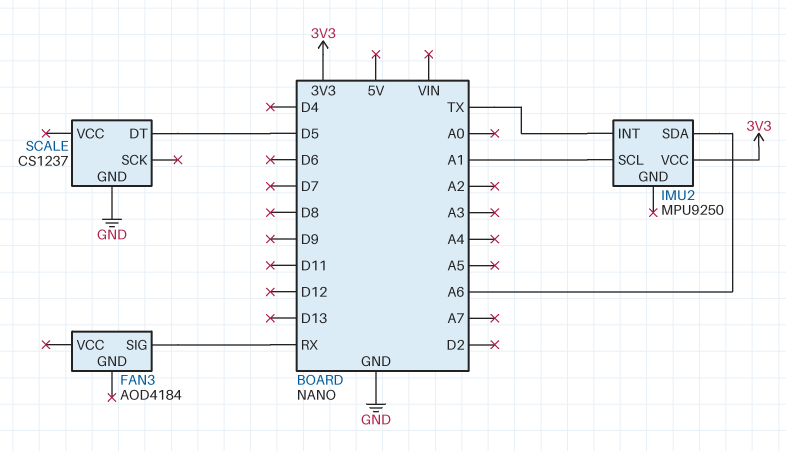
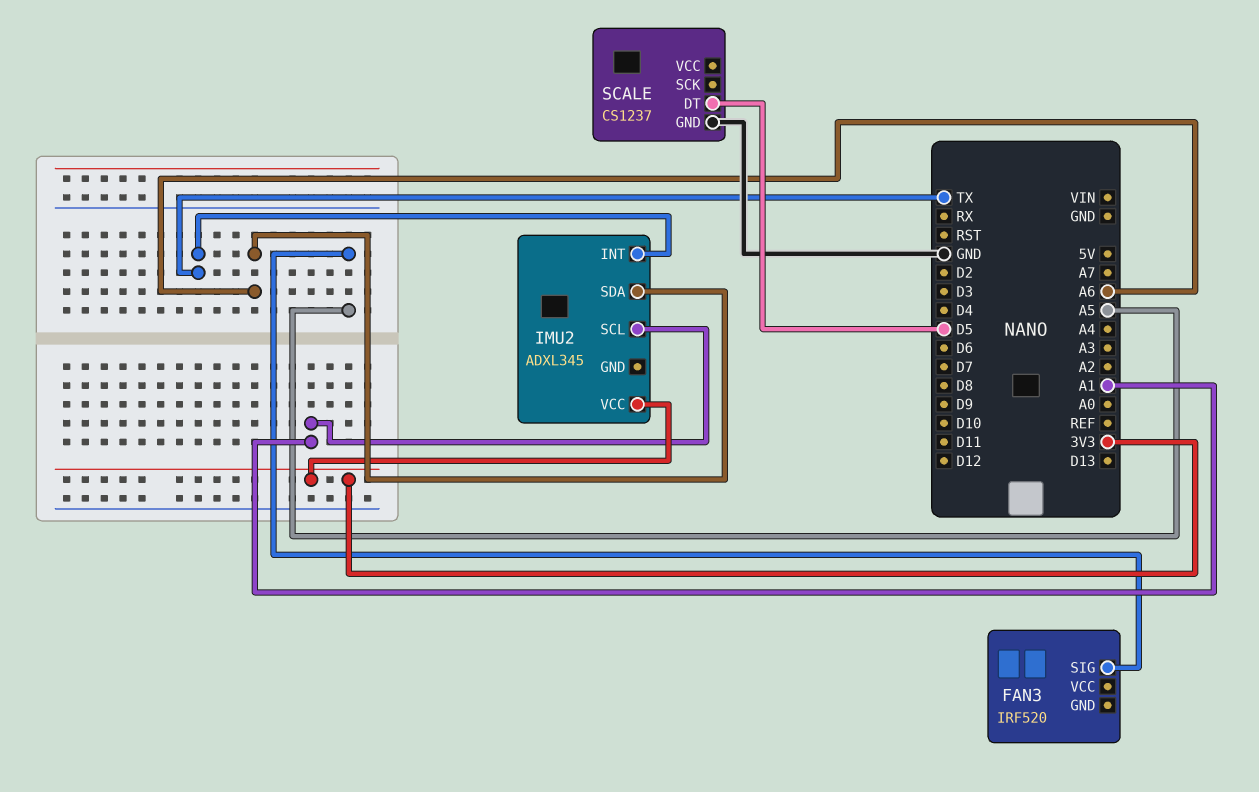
FAN3: AOD4184 -> IRF520
FAN3 pin SIG: RX -> A5
IMU2: MPU9250 -> ADXL345

